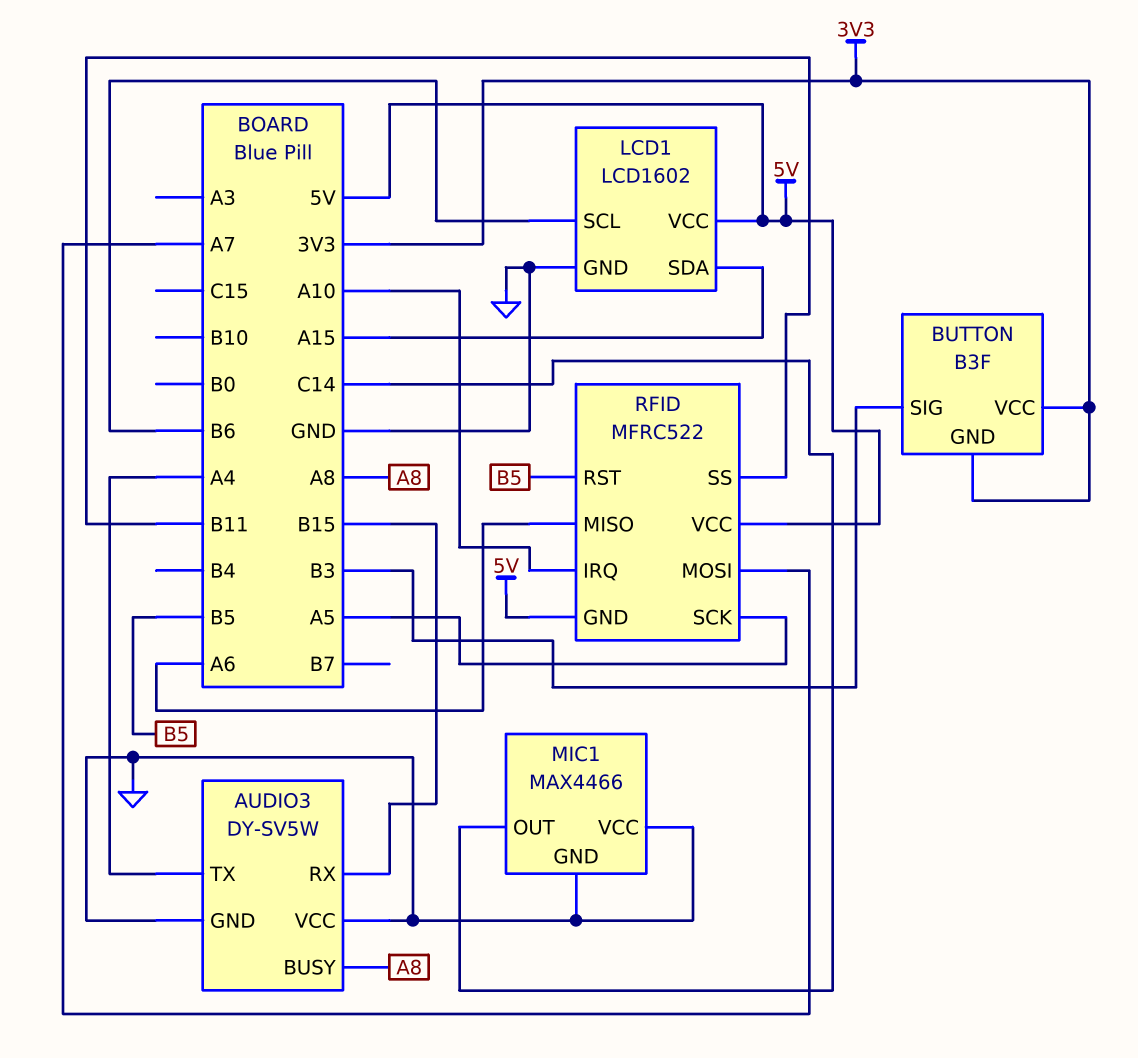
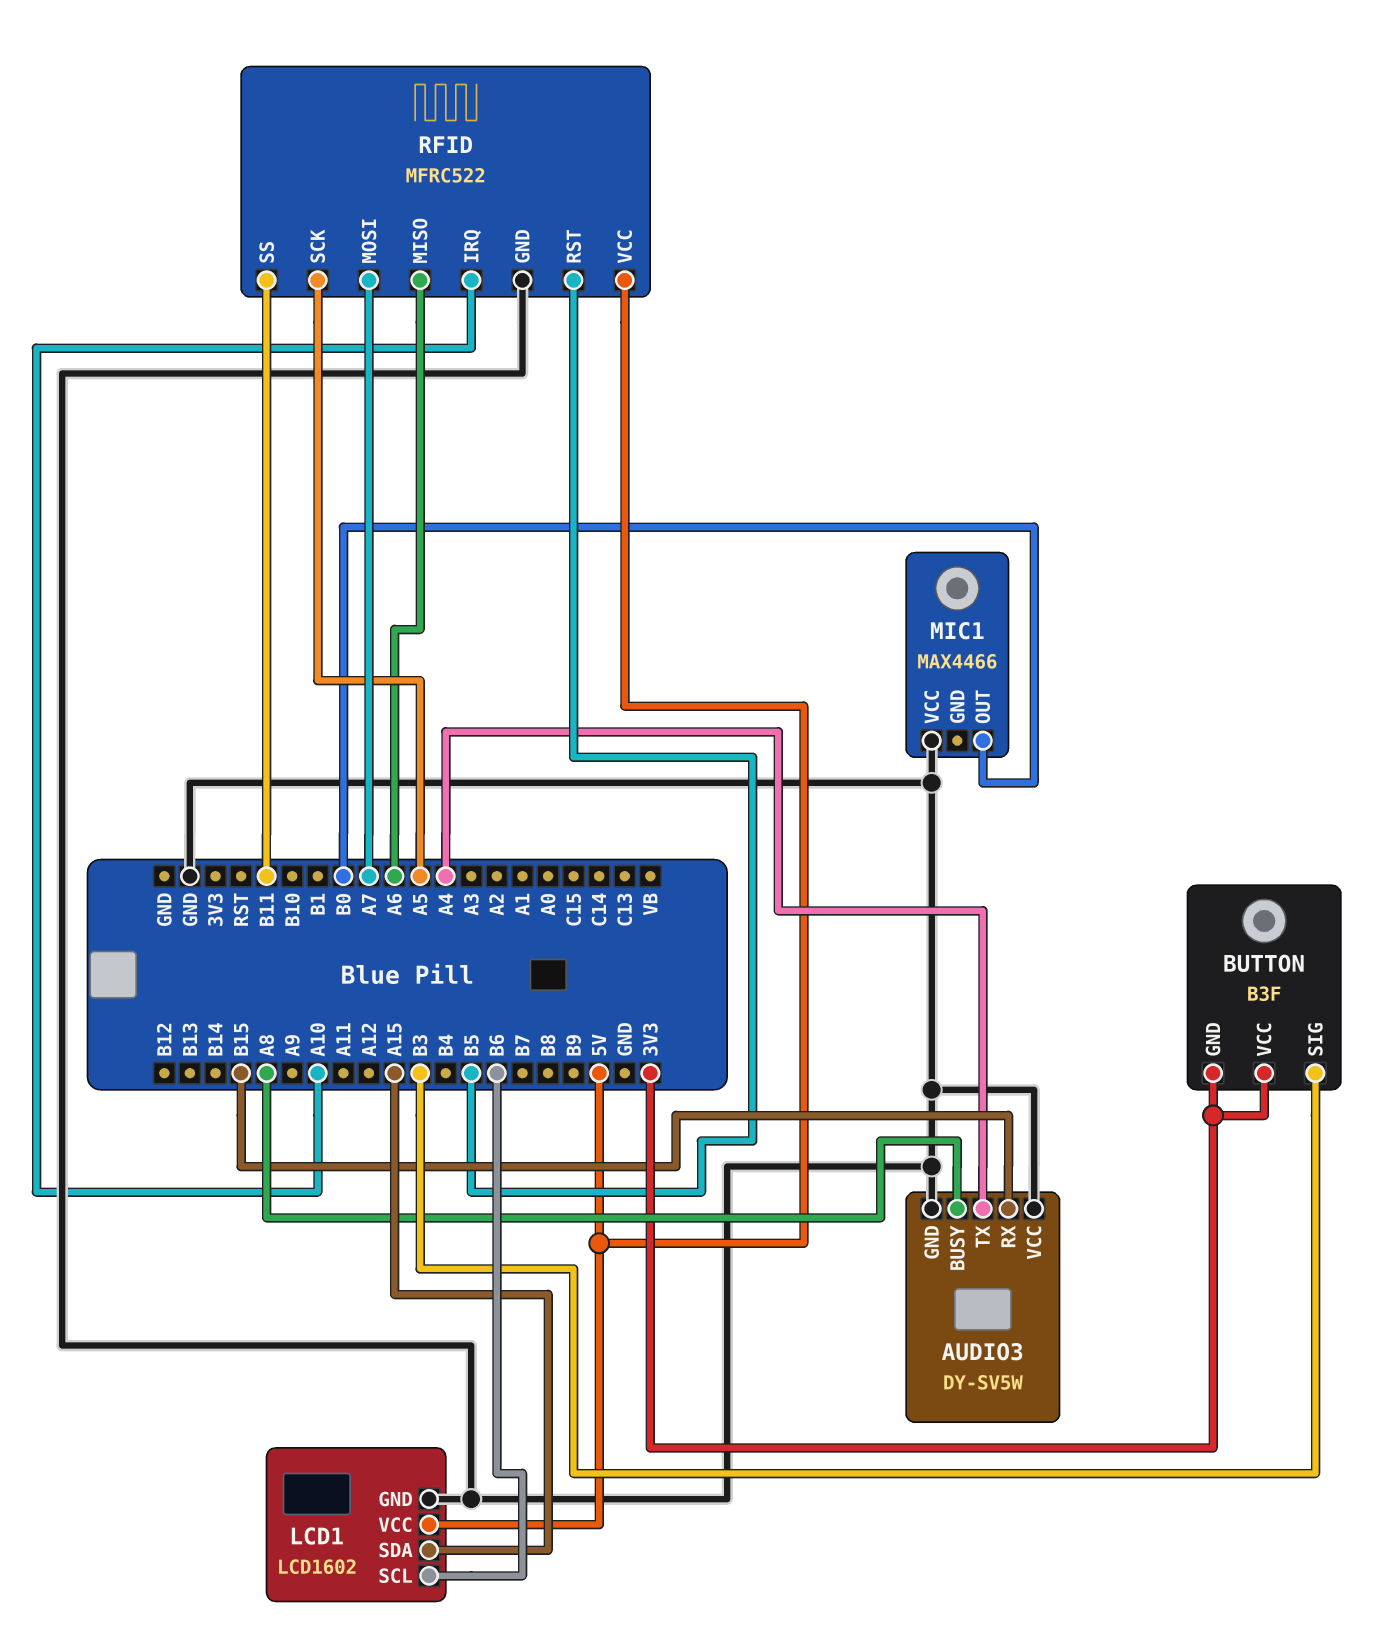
MIC1 pin GND: GND -> none
MIC1 pin OUT: C14 -> B0
RFID pin GND: 5V -> GND

